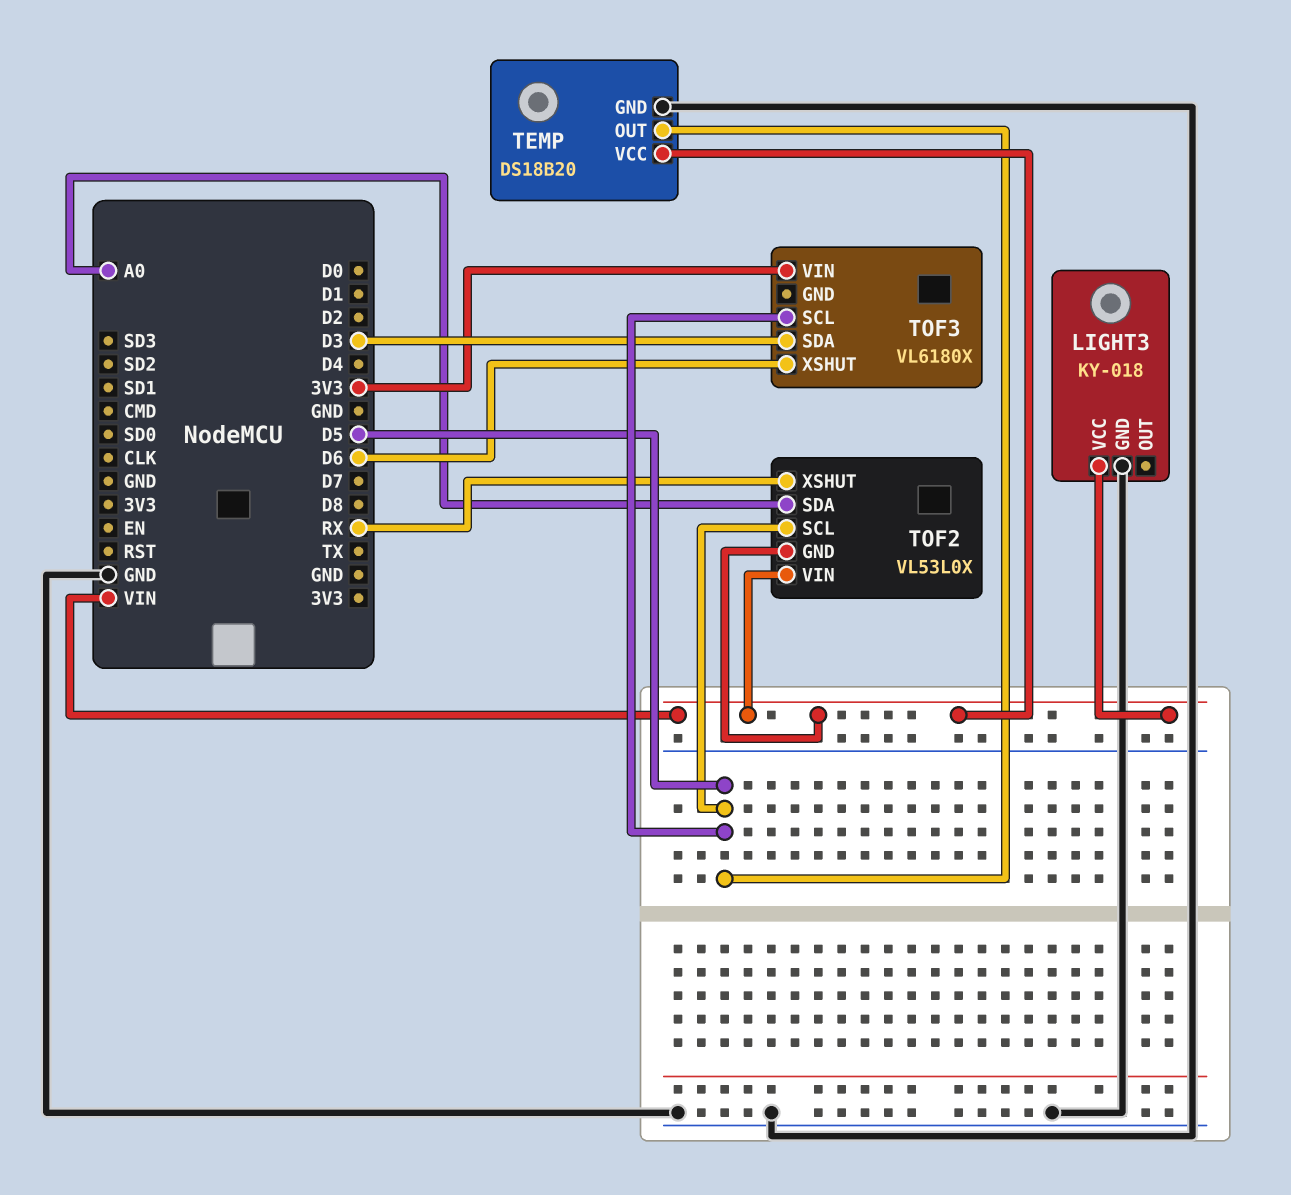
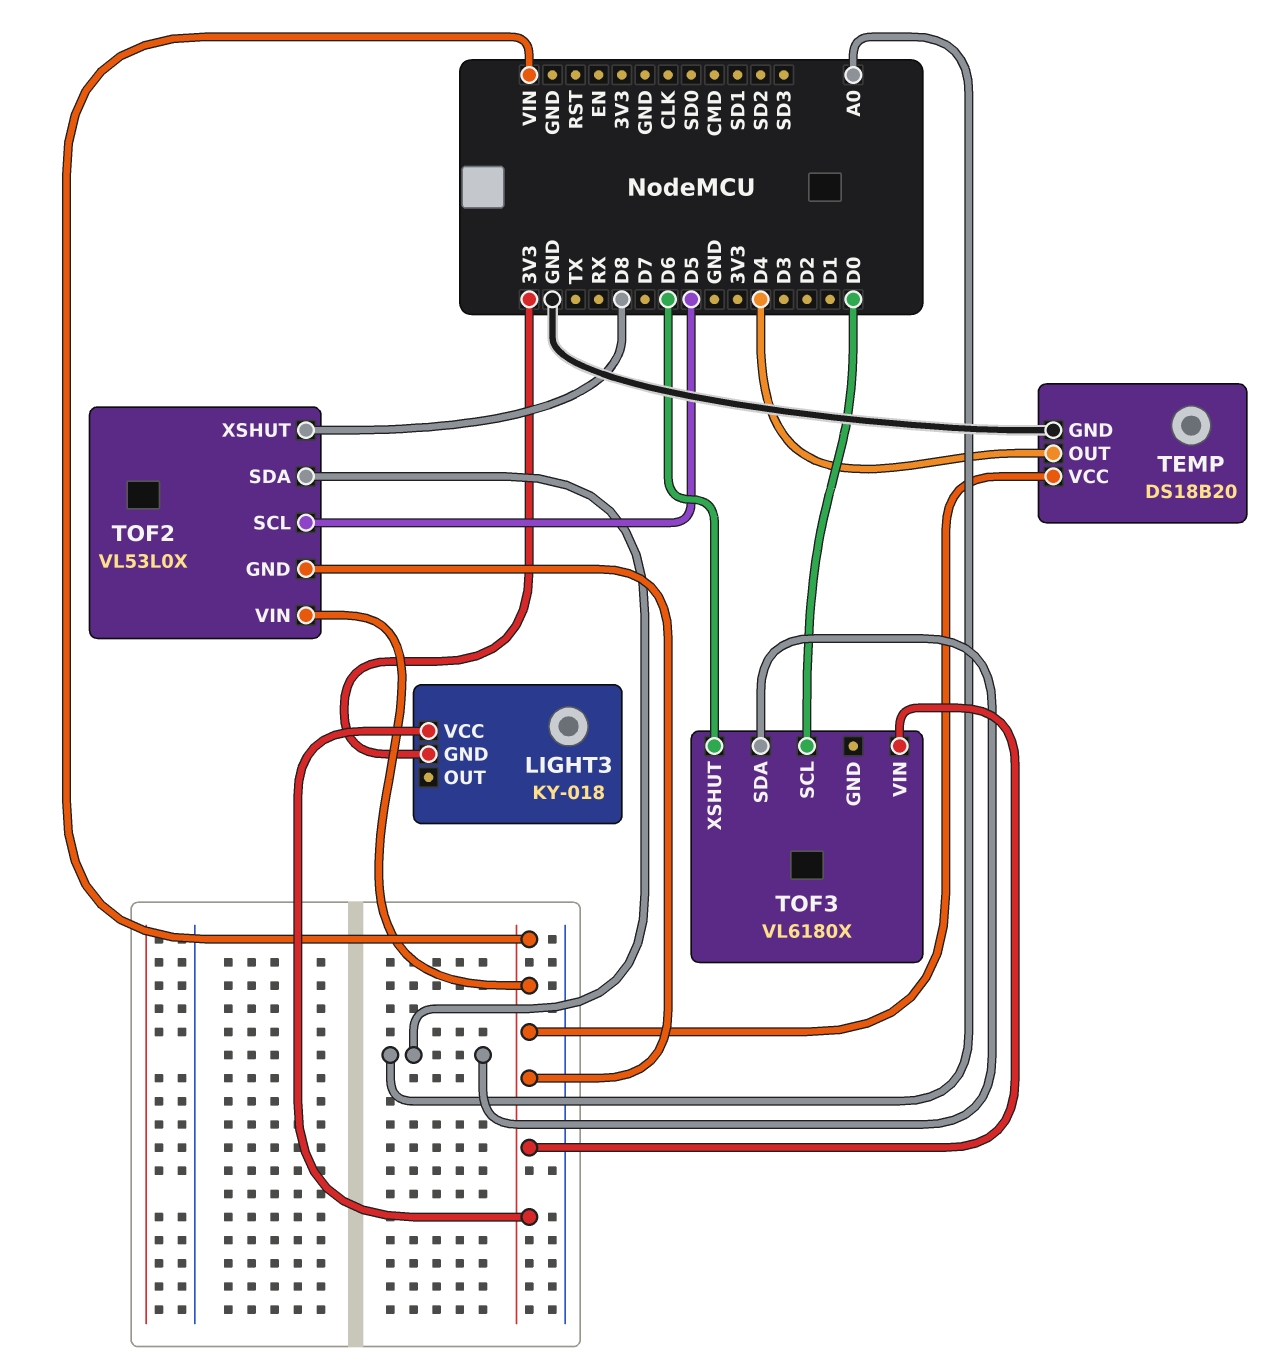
LIGHT3 pin GND: GND -> 3V3
TEMP pin OUT: D5 -> D4
TOF2 pin XSHUT: RX -> D8
TOF3 pin SCL: D5 -> D0
TOF3 pin SDA: D3 -> A0
TOF3 pin VIN: 3V3 -> VIN

